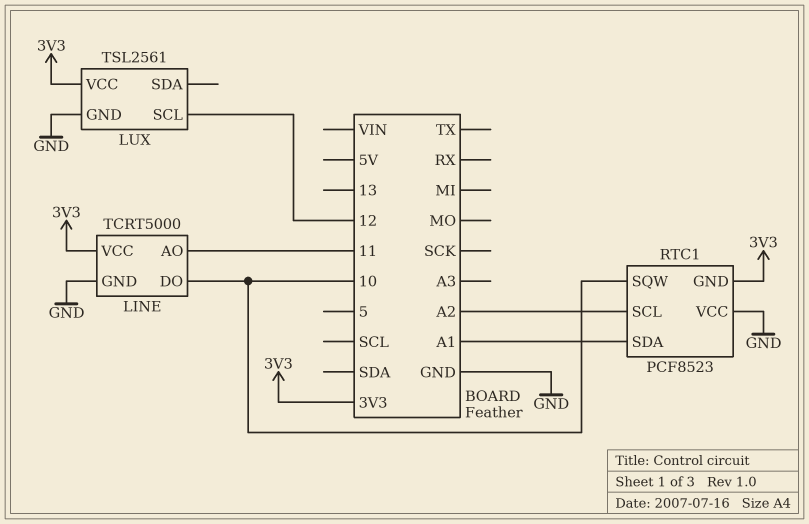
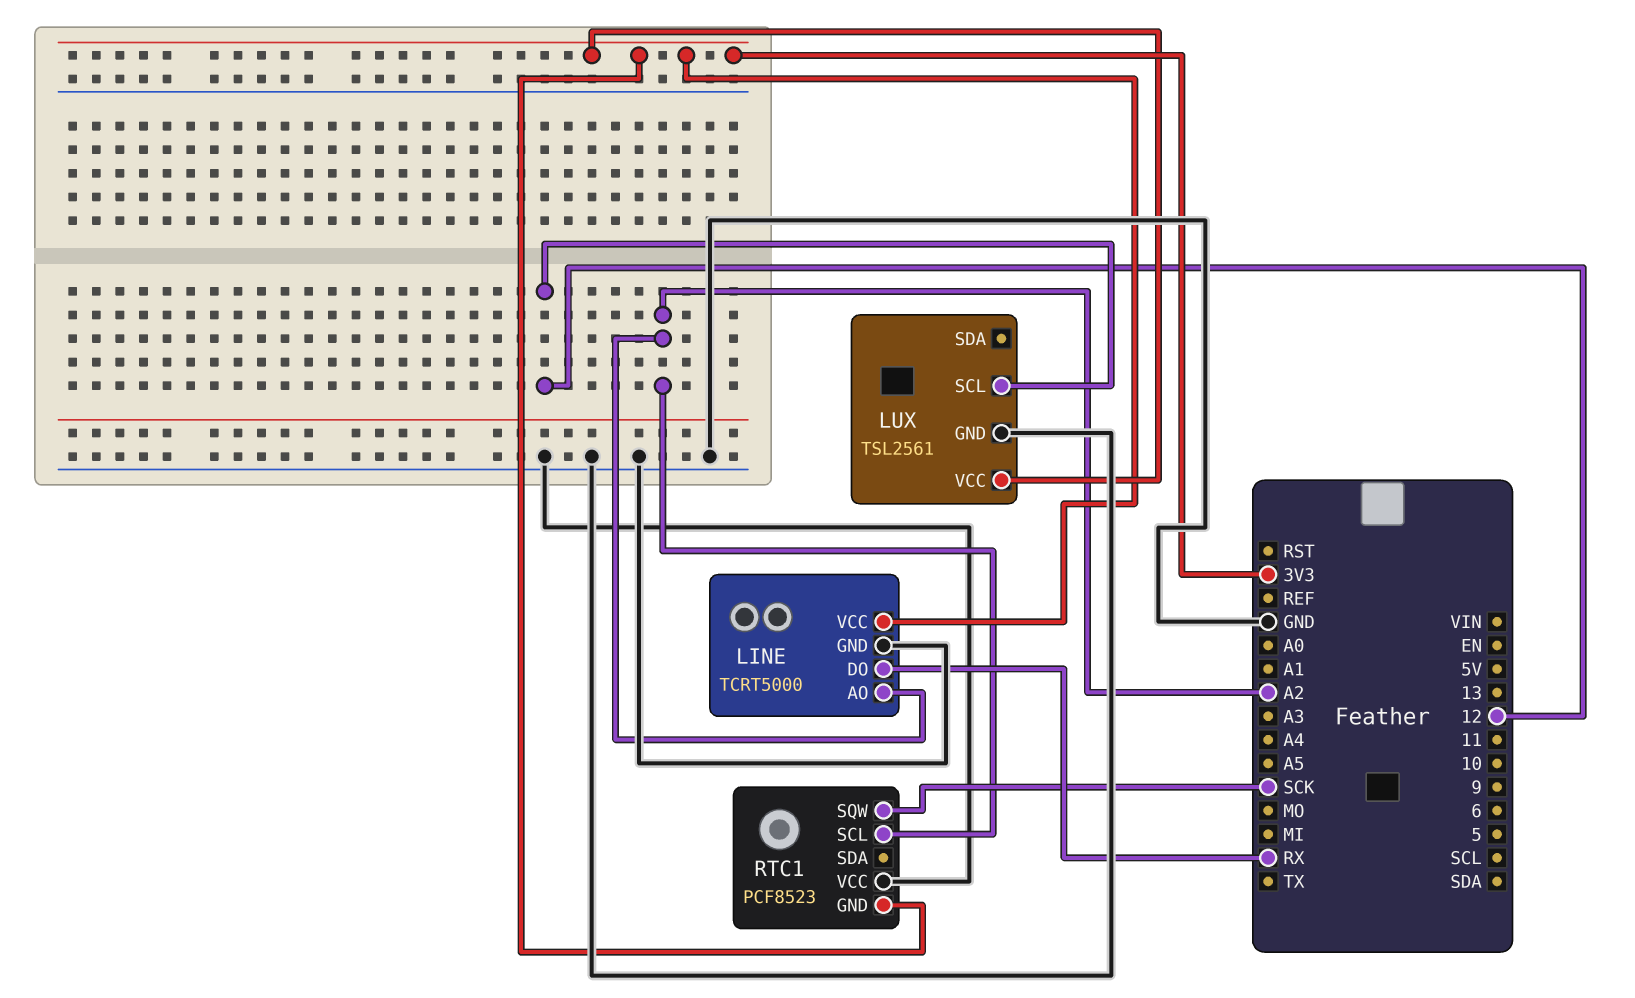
LINE pin AO: 11 -> A2
LINE pin DO: 10 -> RX
RTC1 pin SDA: A1 -> none
RTC1 pin SQW: 10 -> SCK

